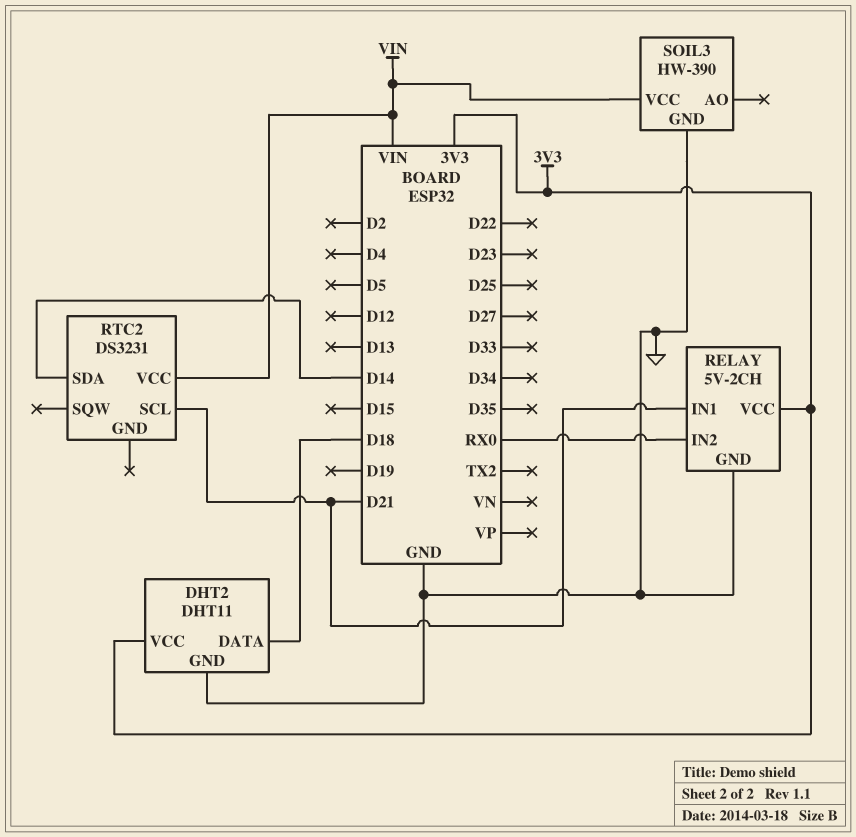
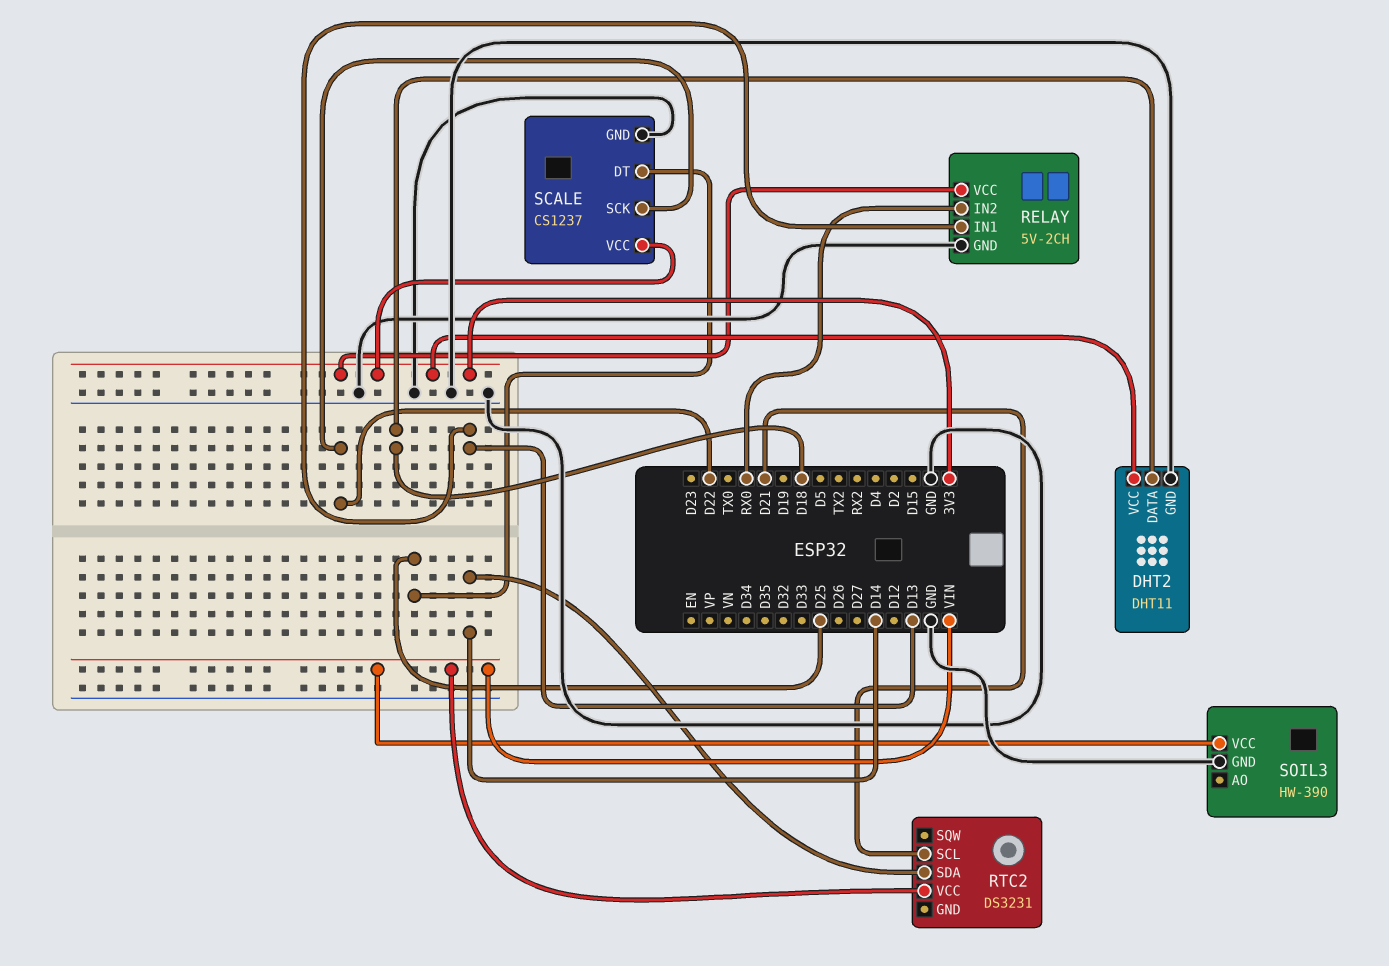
RELAY pin IN1: D21 -> D13
SCALE: none -> CS1237
SCALE pin DT: none -> D25
SCALE pin GND: none -> GND
SCALE pin SCK: none -> D22
SCALE pin VCC: none -> 3V3

